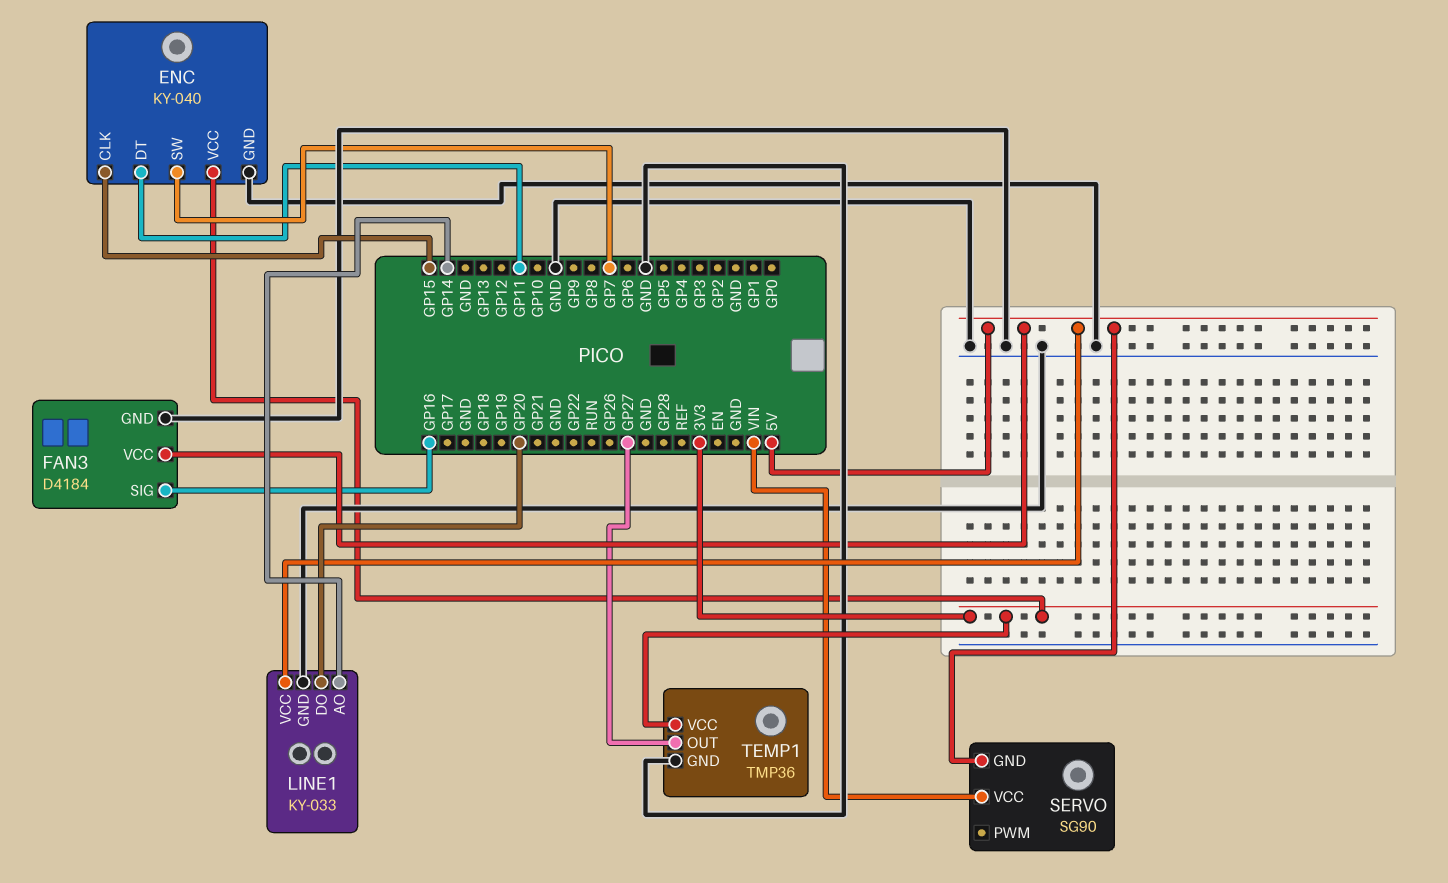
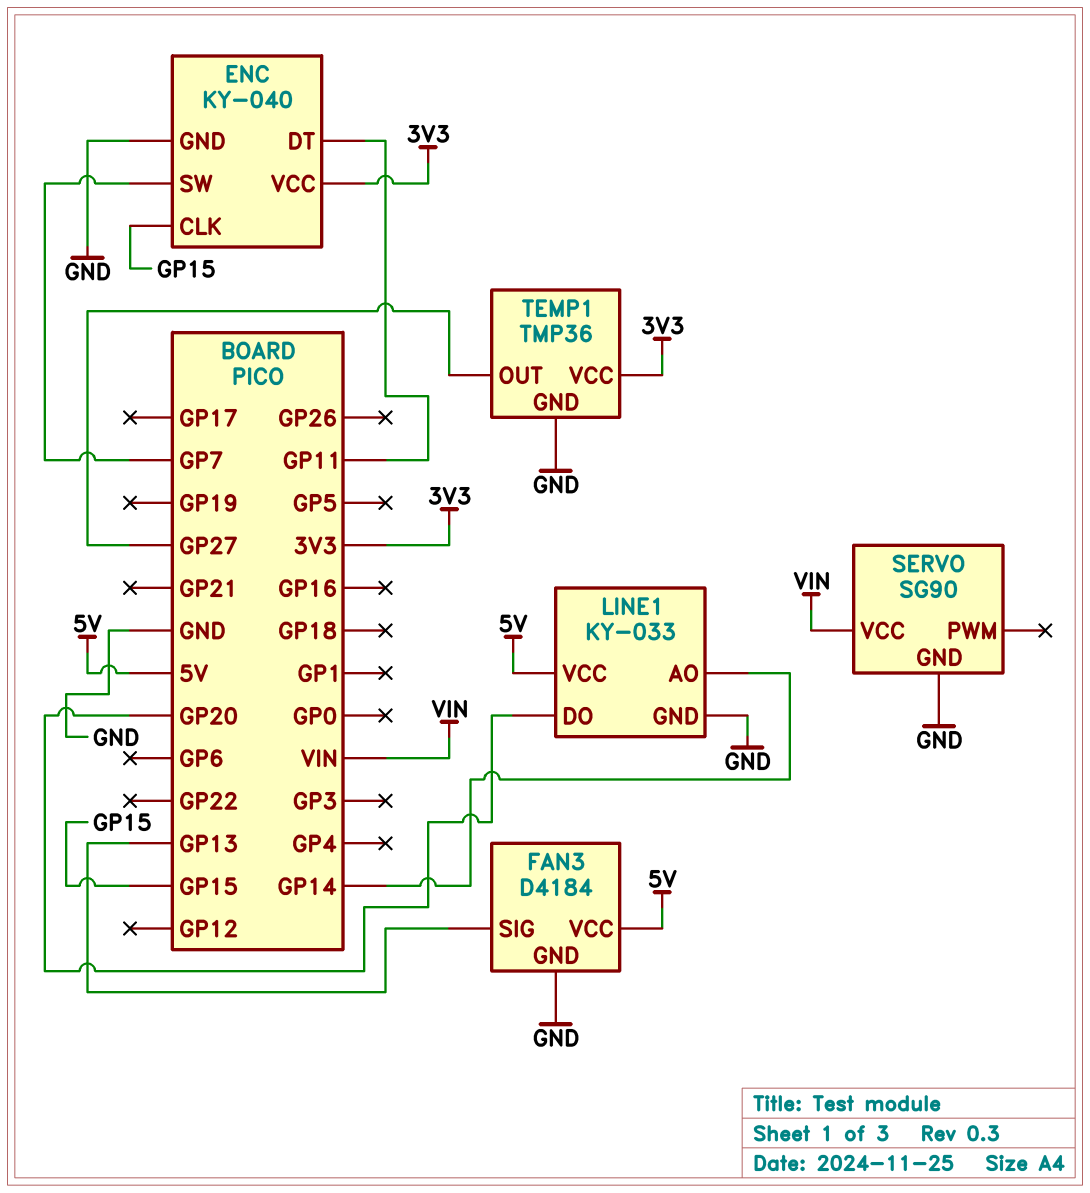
FAN3 pin SIG: GP16 -> GP13
SERVO pin GND: 5V -> GND

